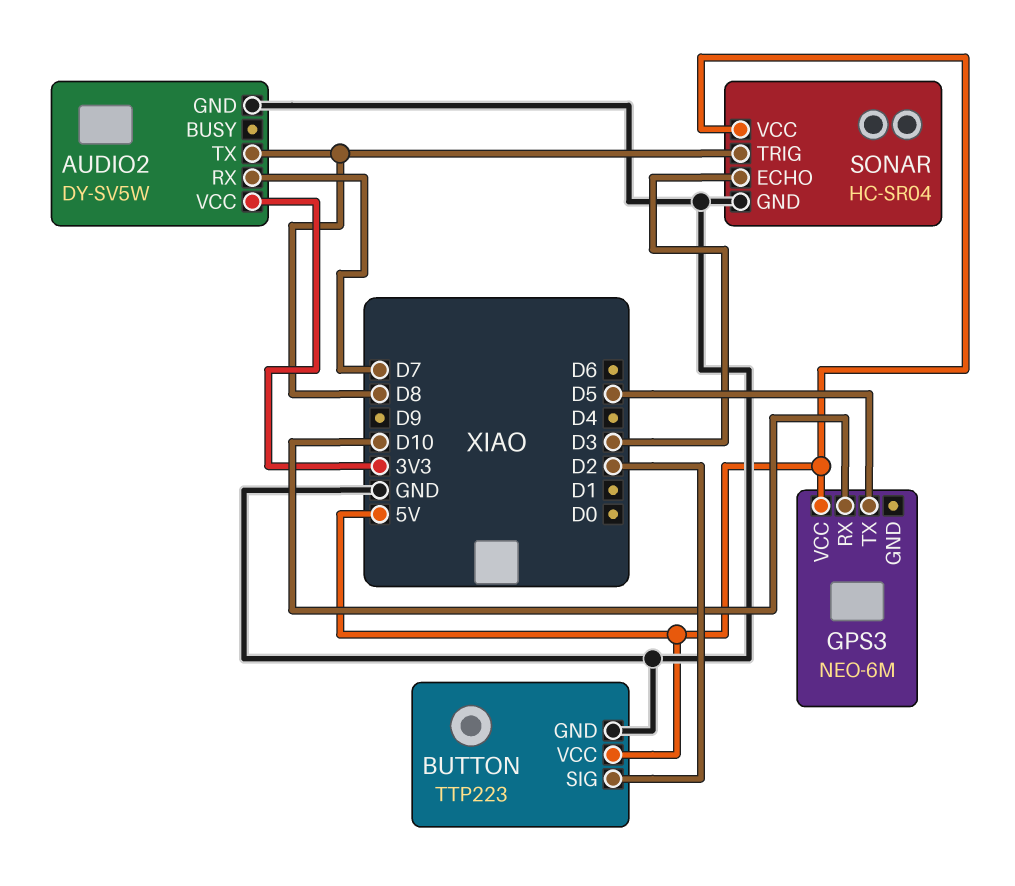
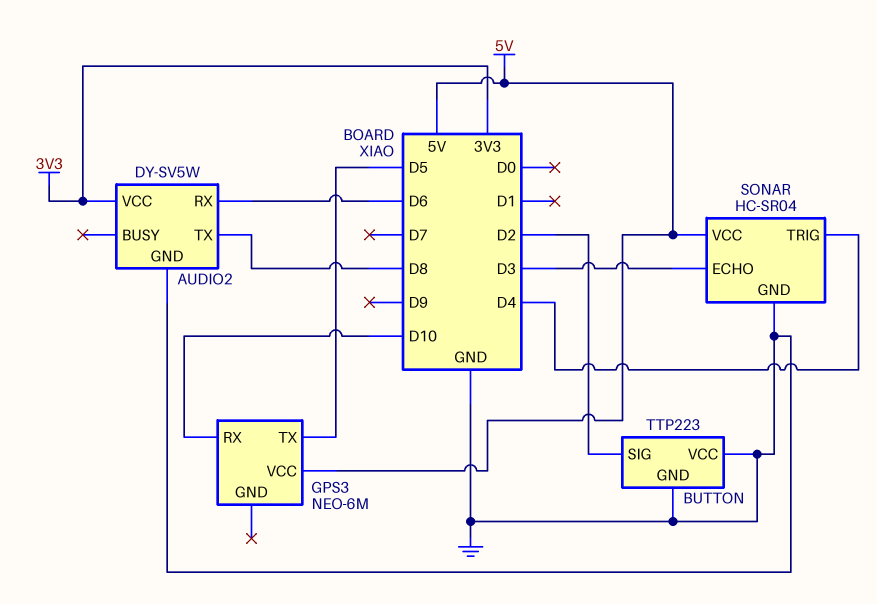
AUDIO2 pin RX: D7 -> D6
BUTTON pin VCC: 5V -> GND
SONAR pin TRIG: D8 -> D4

